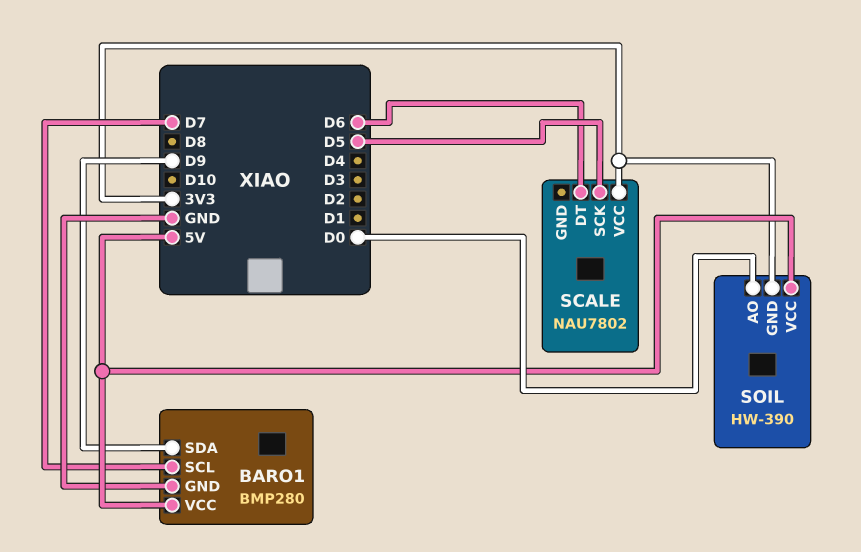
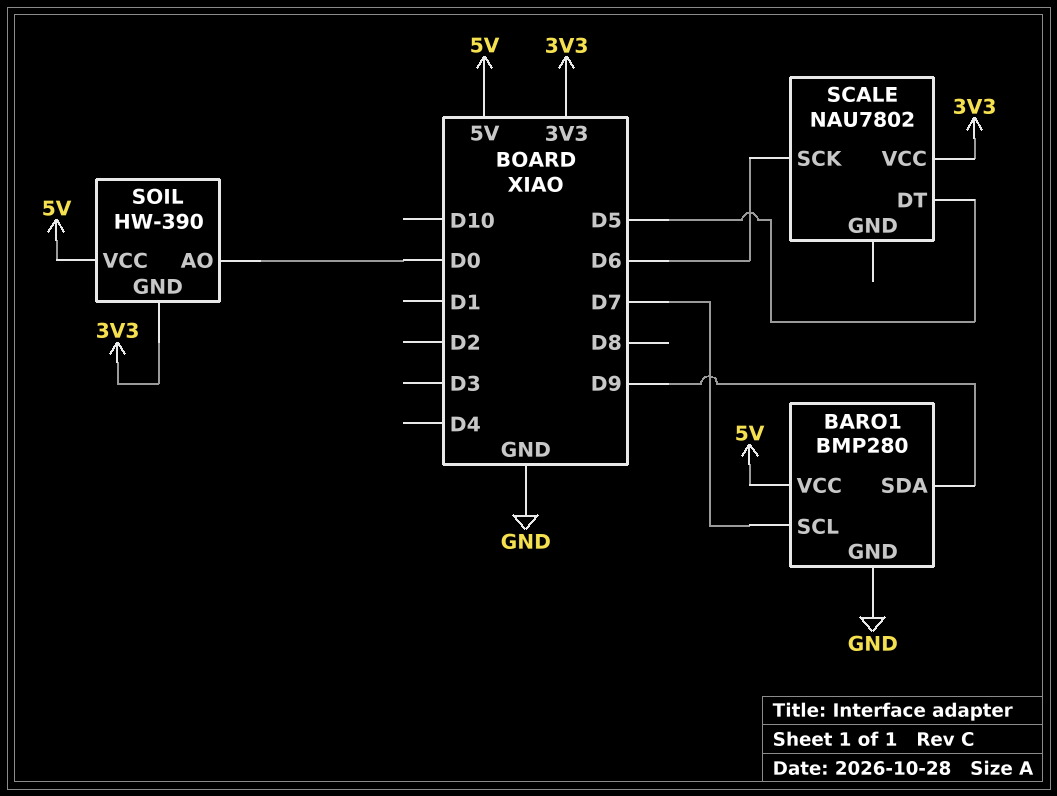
SCALE pin DT: D6 -> D5
SCALE pin SCK: D5 -> D6

